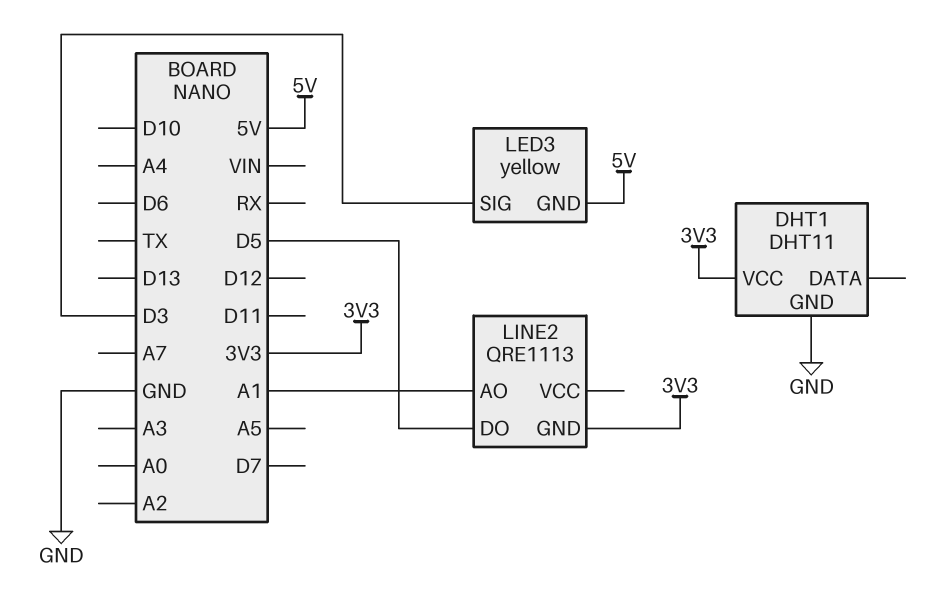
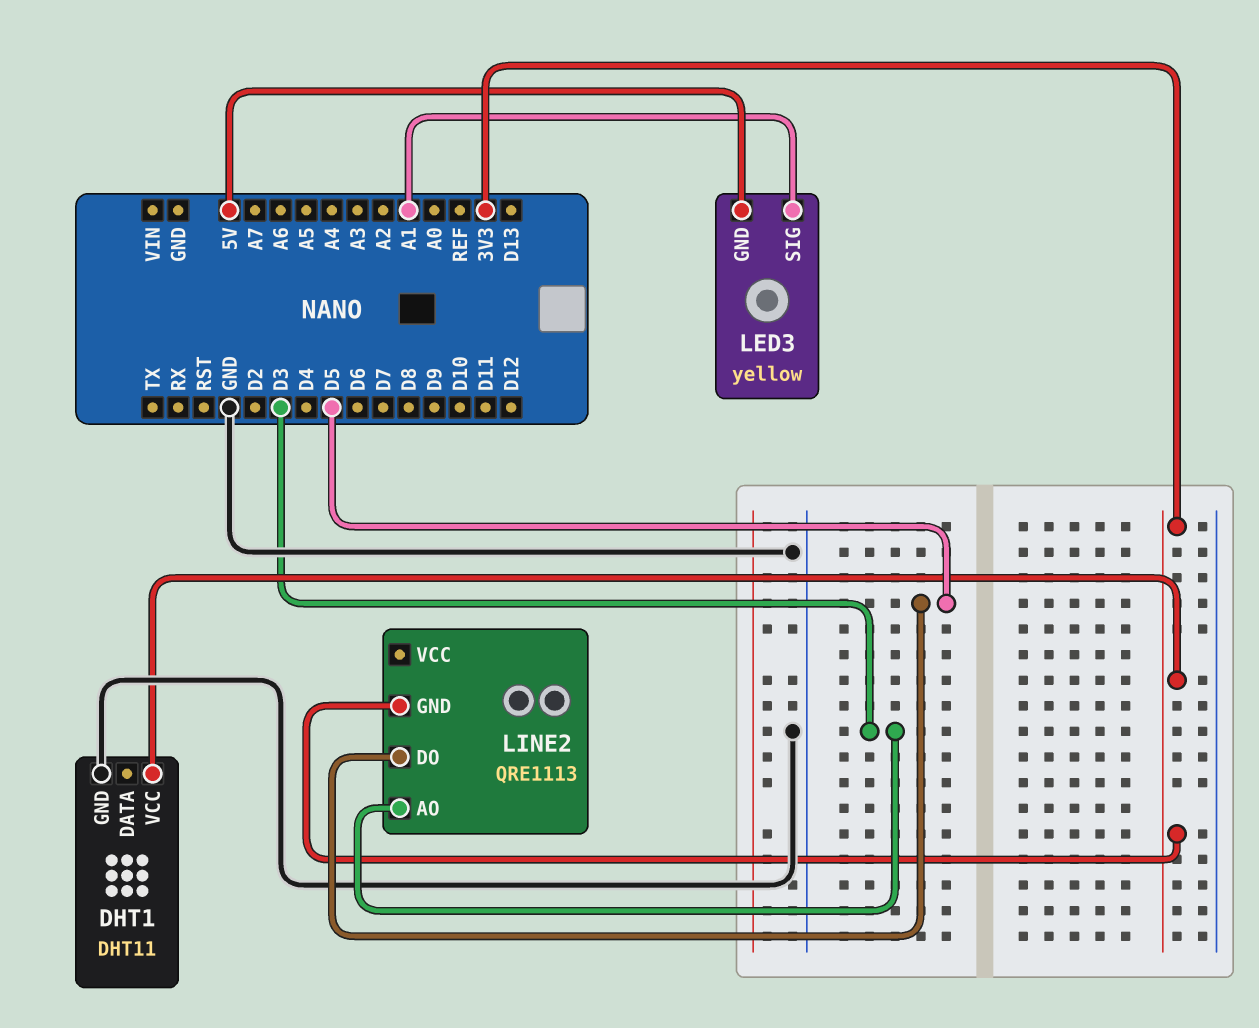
LED3 pin SIG: D3 -> A1
LINE2 pin AO: A1 -> D3

